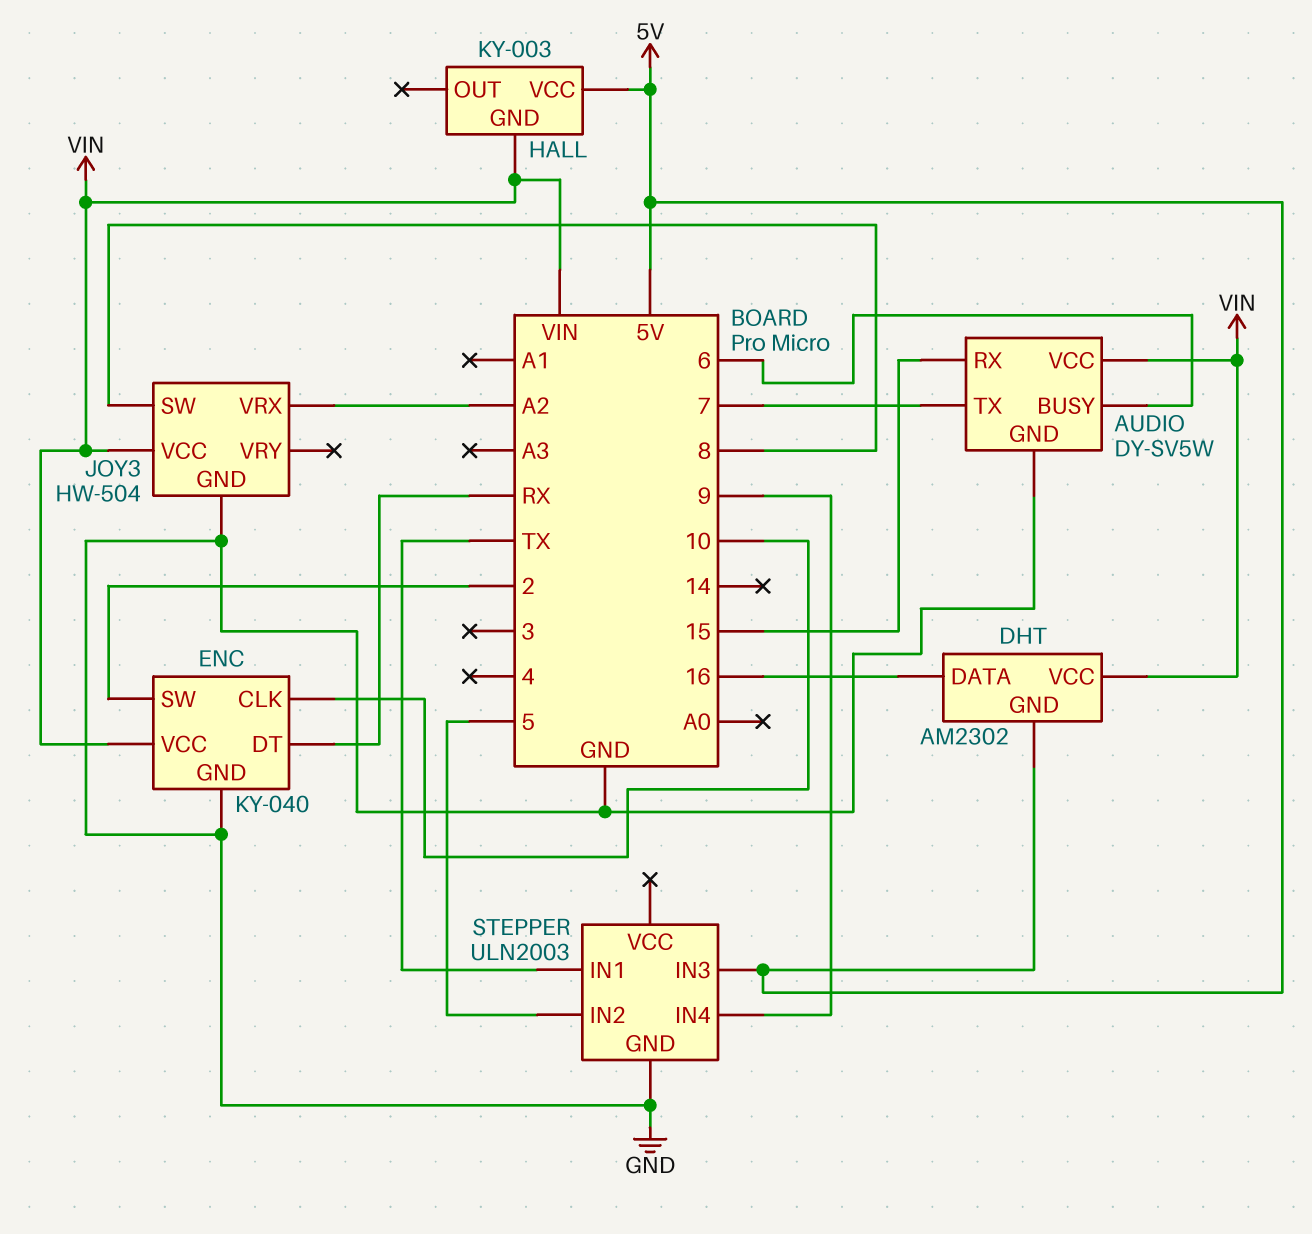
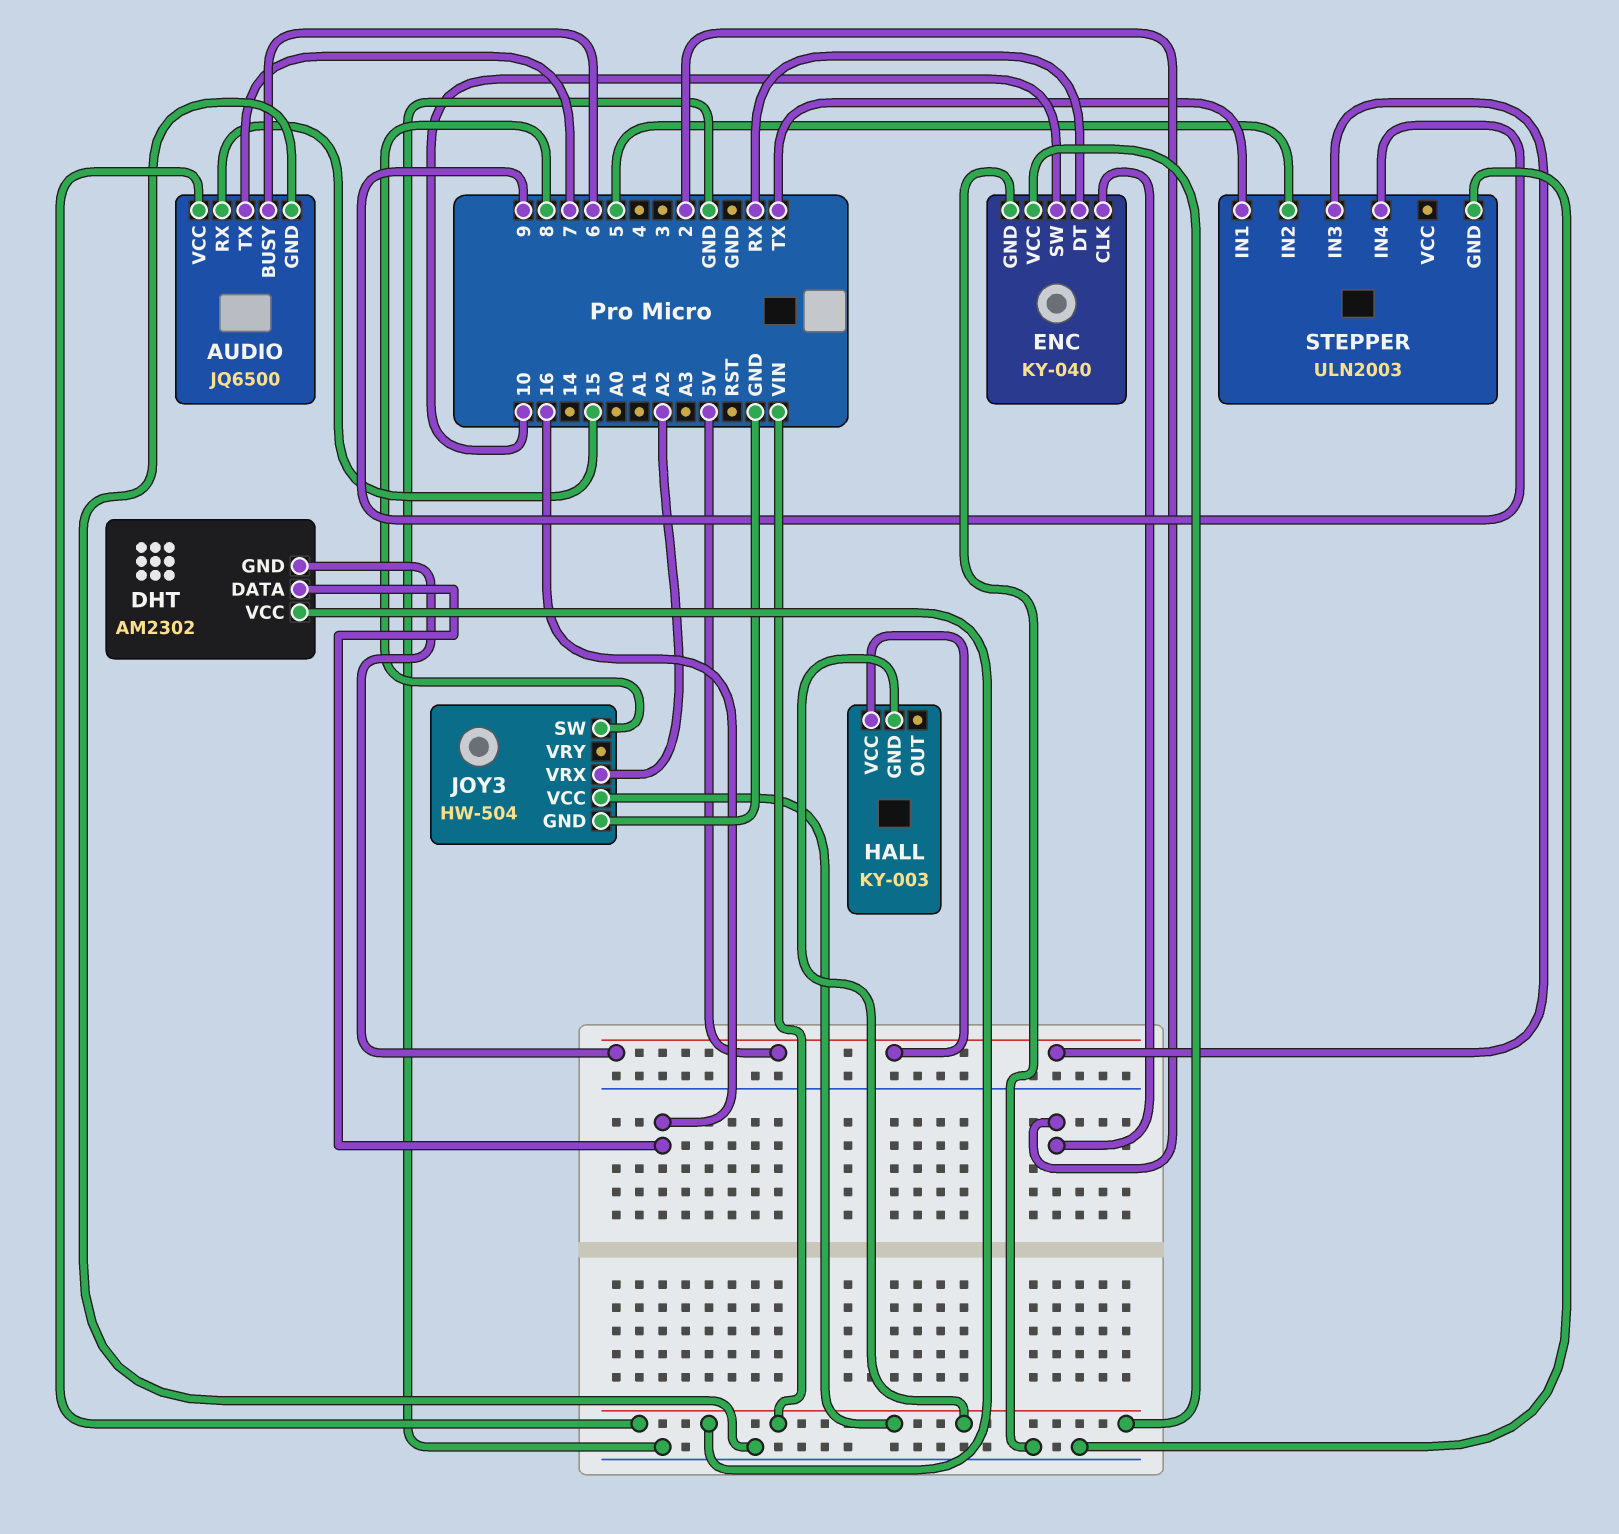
AUDIO: DY-SV5W -> JQ6500
ENC pin CLK: 10 -> 2
ENC pin SW: 2 -> 10

